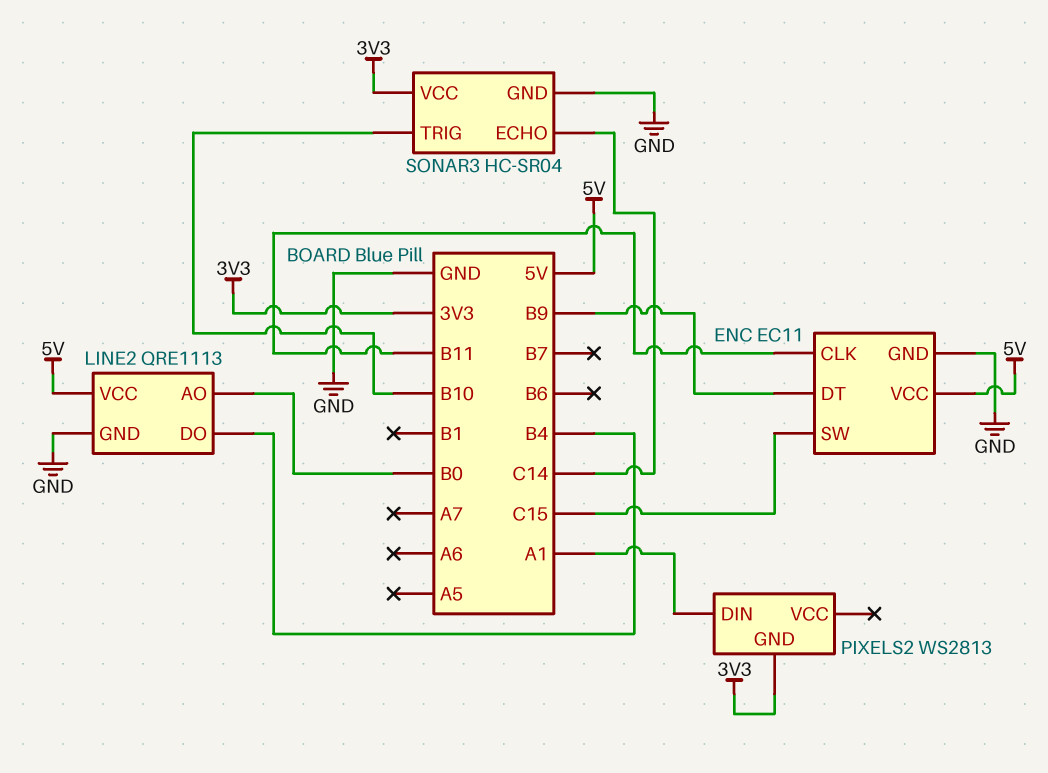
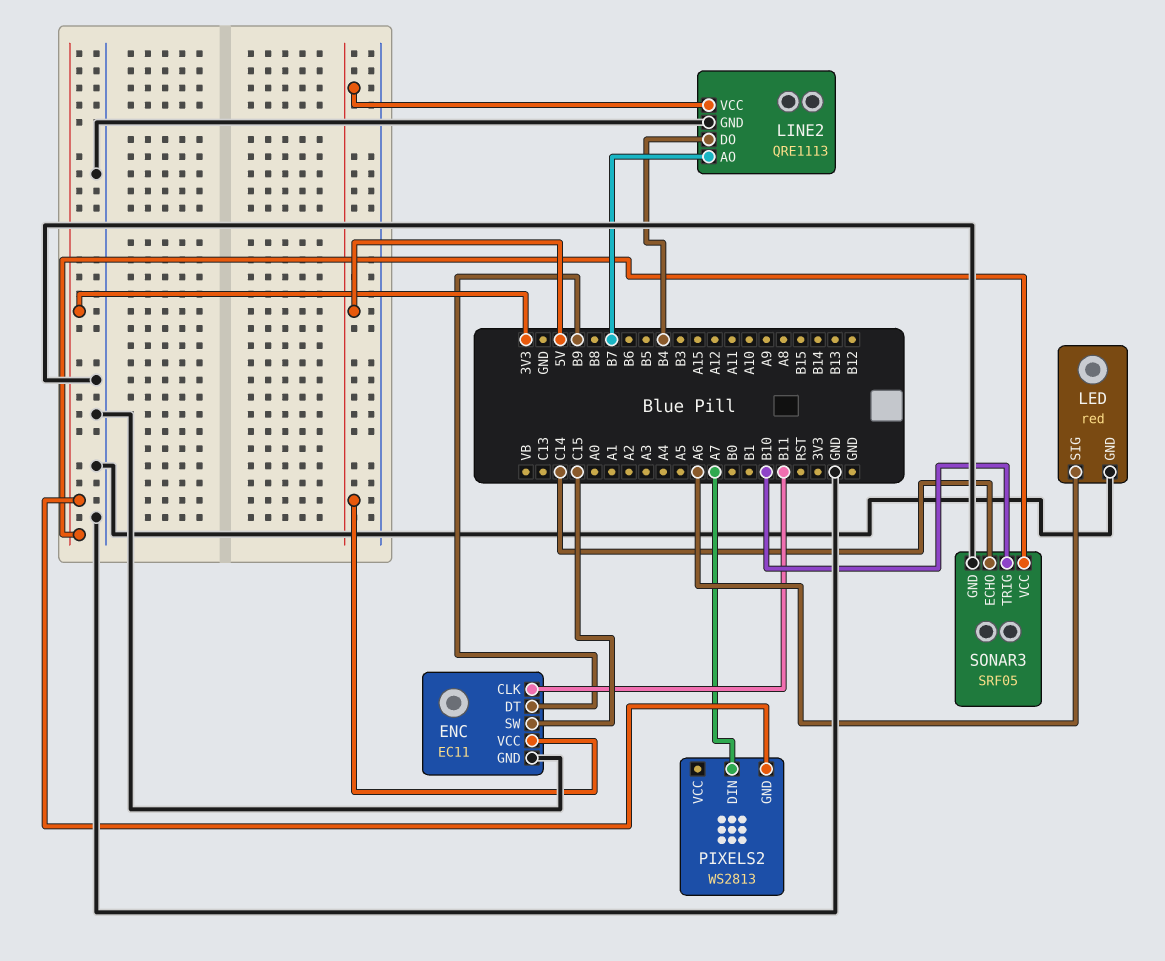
LED: none -> red
LED pin GND: none -> GND
LED pin SIG: none -> A6
LINE2 pin AO: B0 -> B7
PIXELS2 pin DIN: A1 -> A7
SONAR3: HC-SR04 -> SRF05

